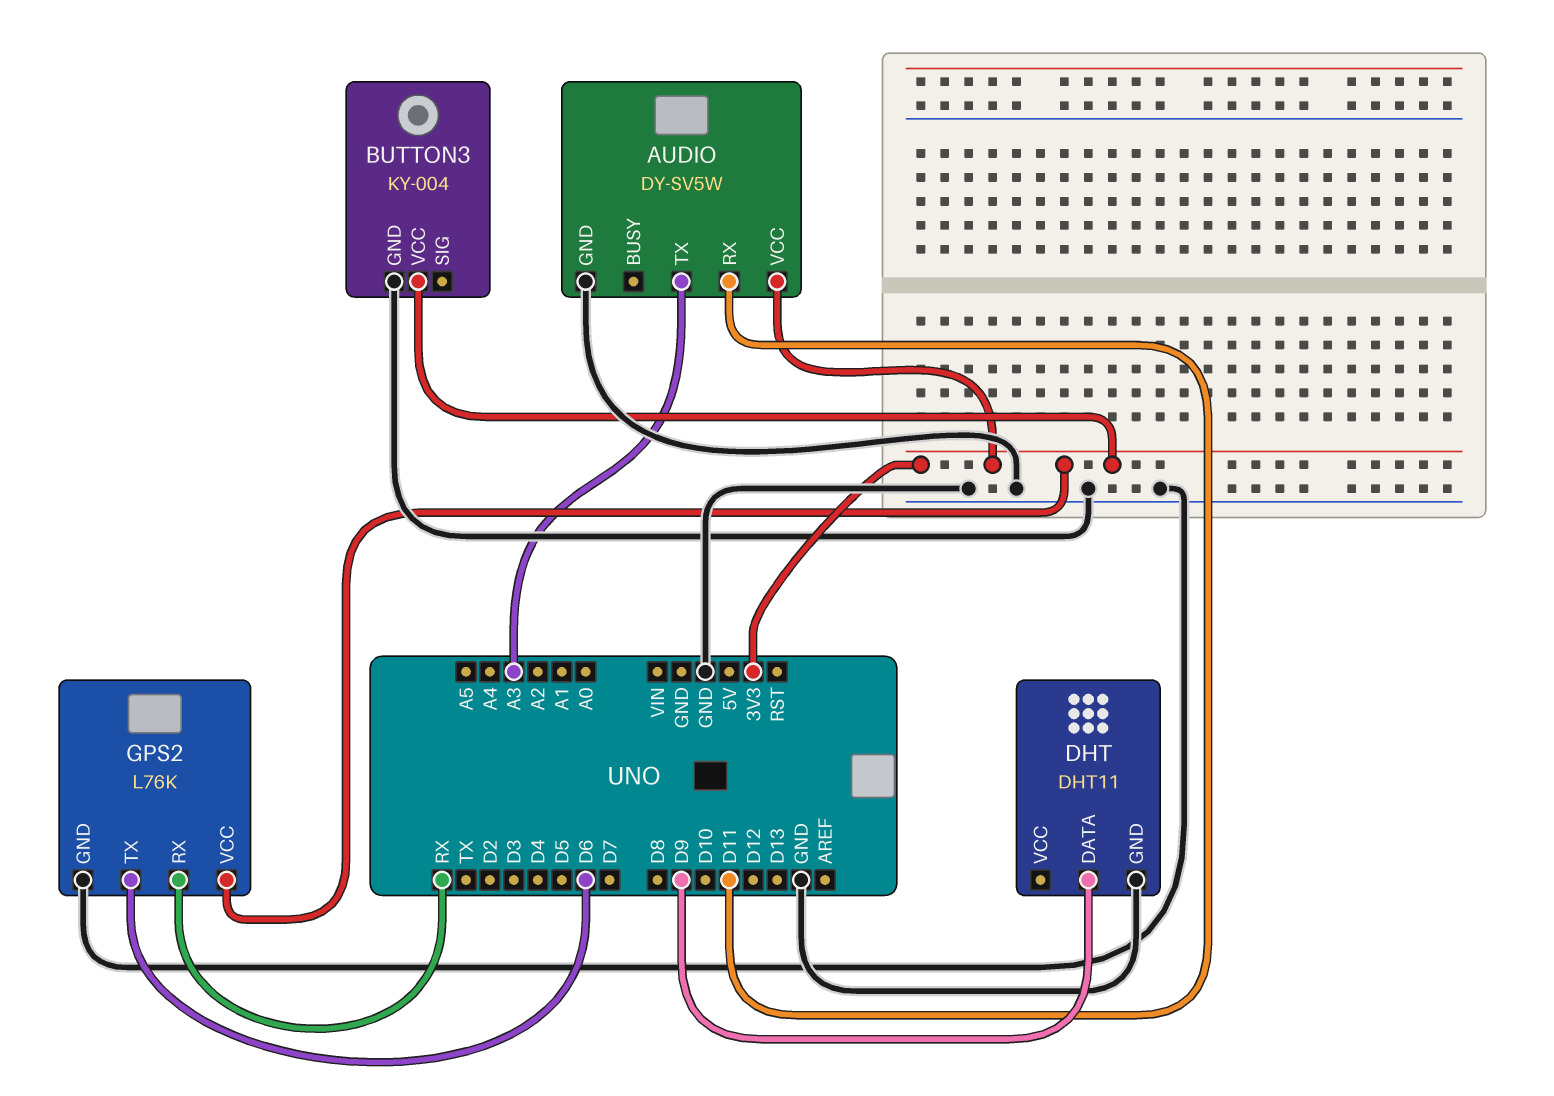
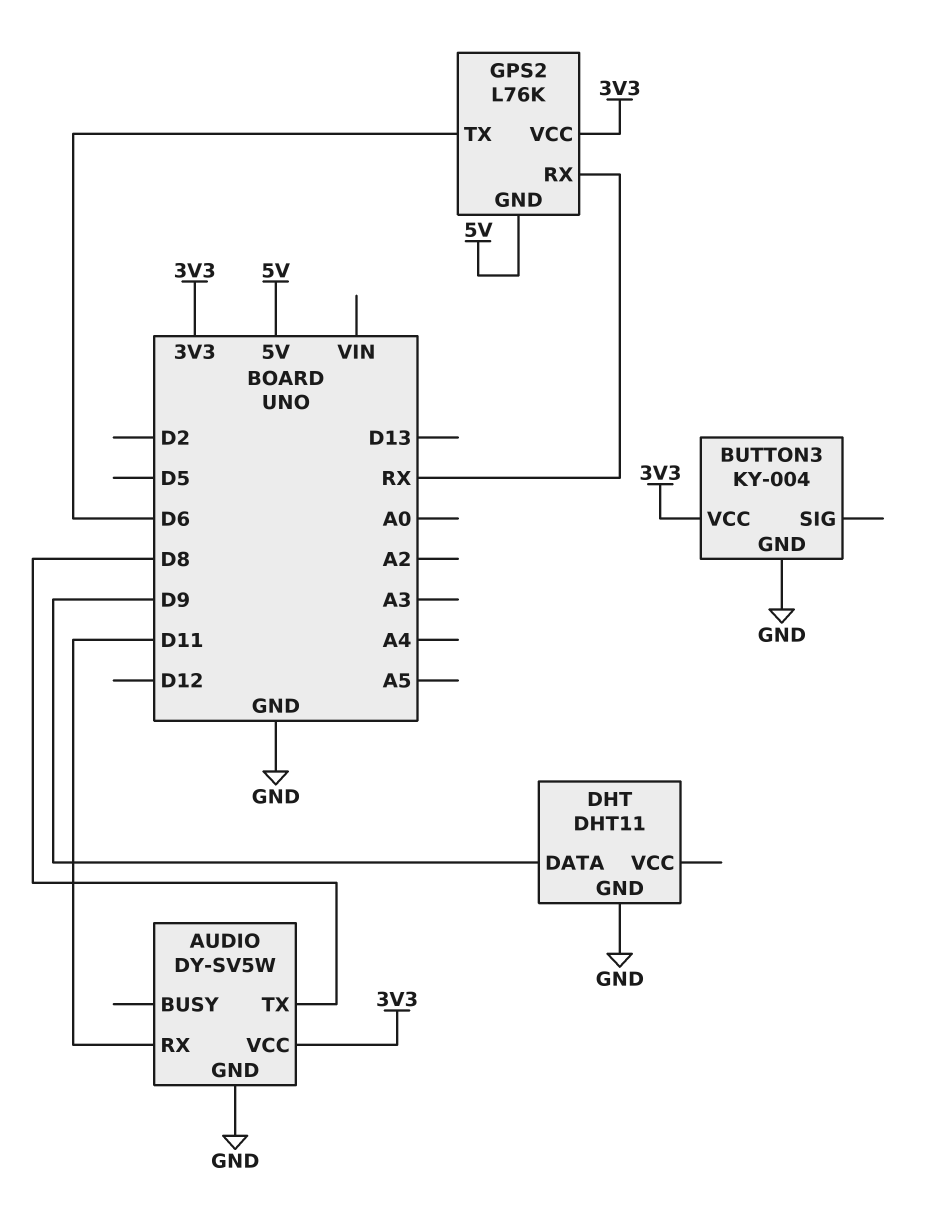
AUDIO pin TX: A3 -> D8
GPS2 pin GND: GND -> 5V

